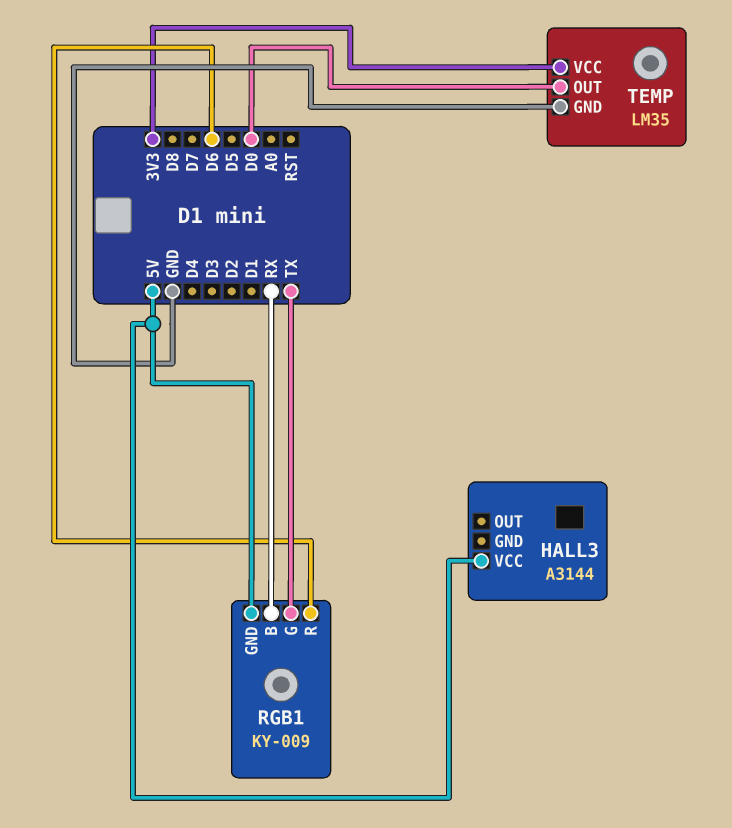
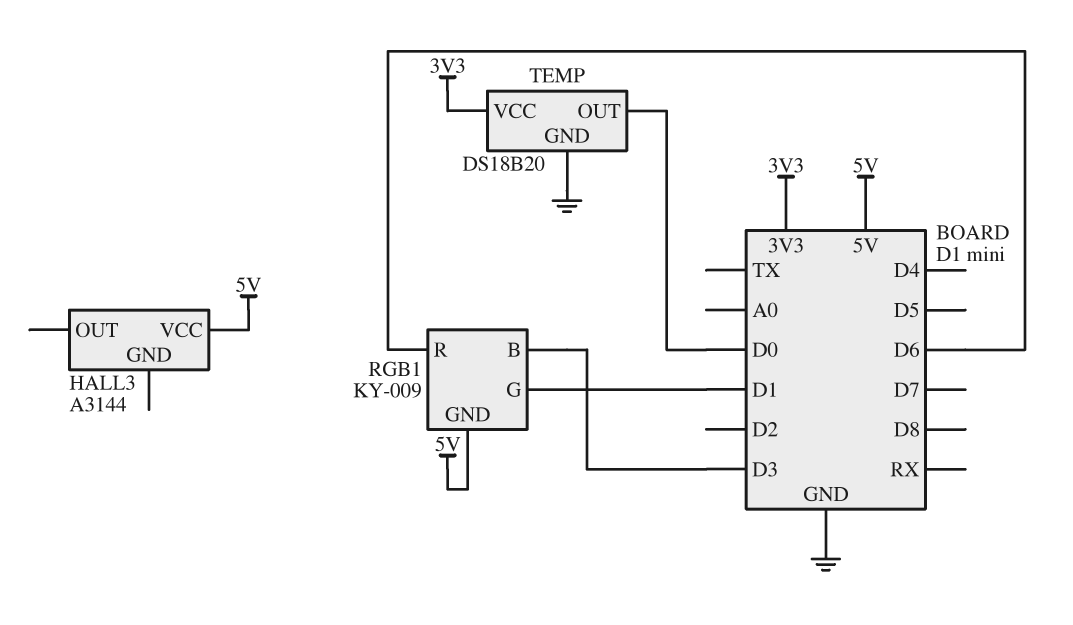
RGB1 pin B: RX -> D3
RGB1 pin G: TX -> D1
TEMP: LM35 -> DS18B20

